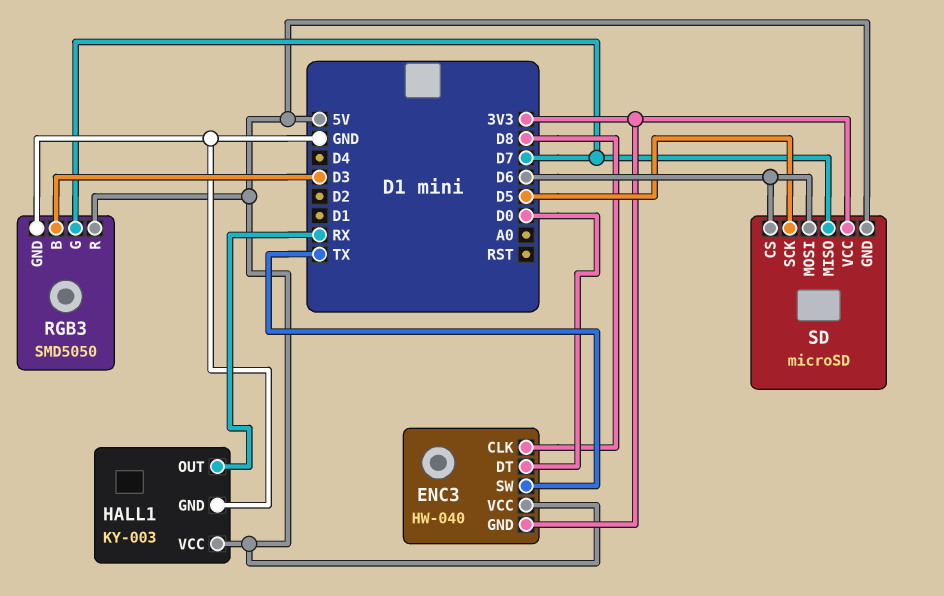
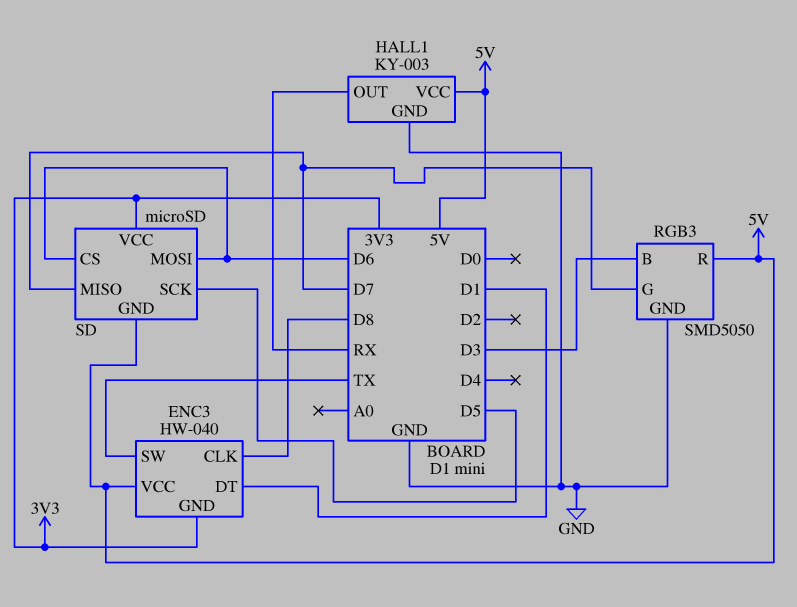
ENC3 pin DT: D0 -> D1

